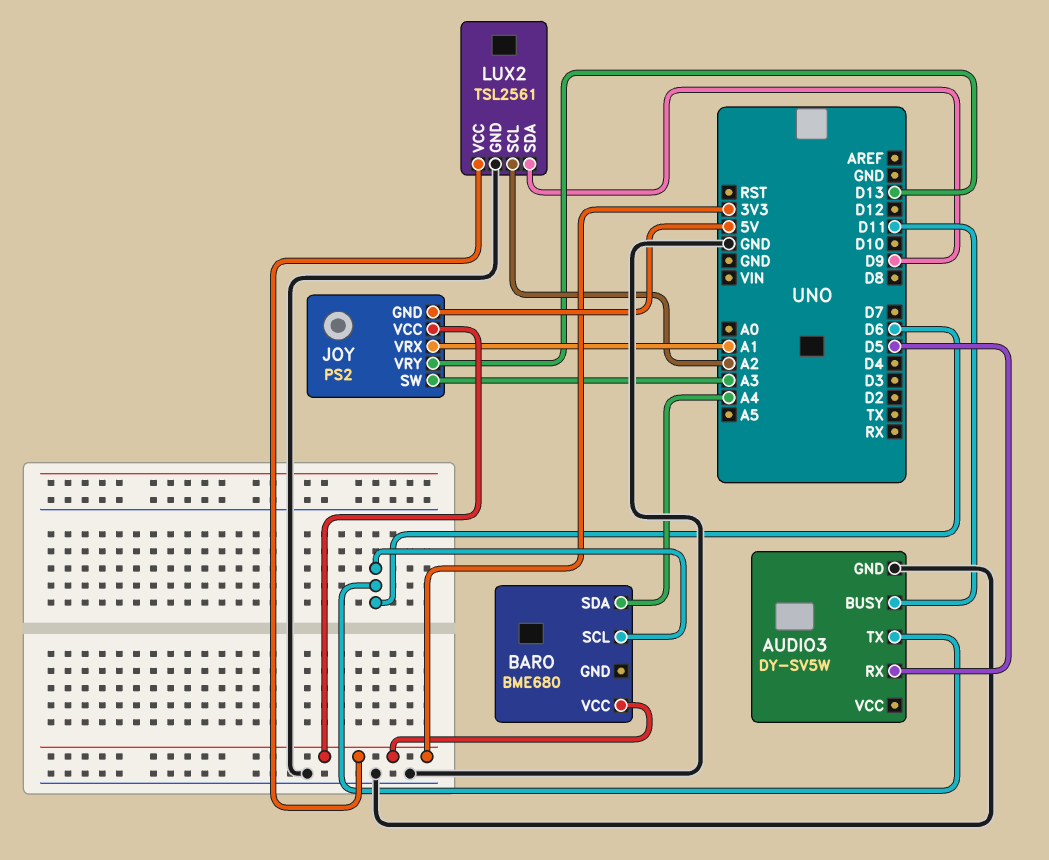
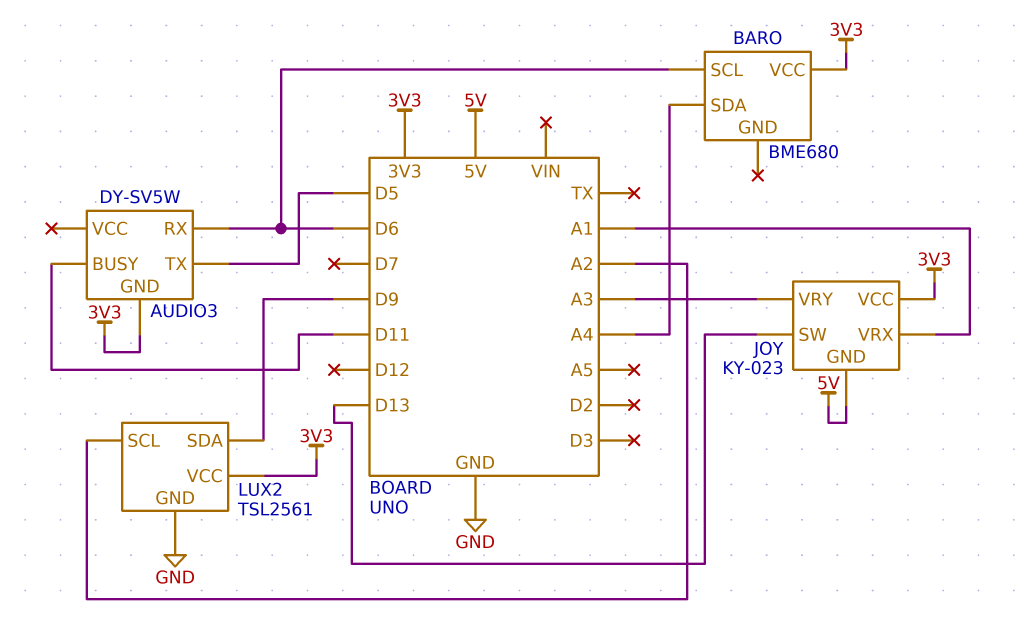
AUDIO3 pin GND: GND -> 3V3
AUDIO3 pin RX: D5 -> D6
AUDIO3 pin TX: D6 -> D5
JOY: PS2 -> KY-023
JOY pin SW: A3 -> D13
JOY pin VRY: D13 -> A3

